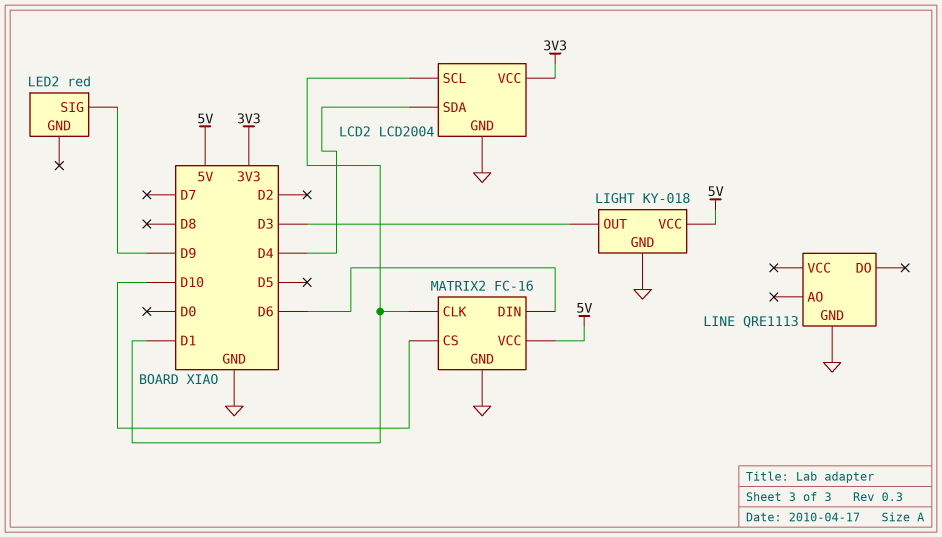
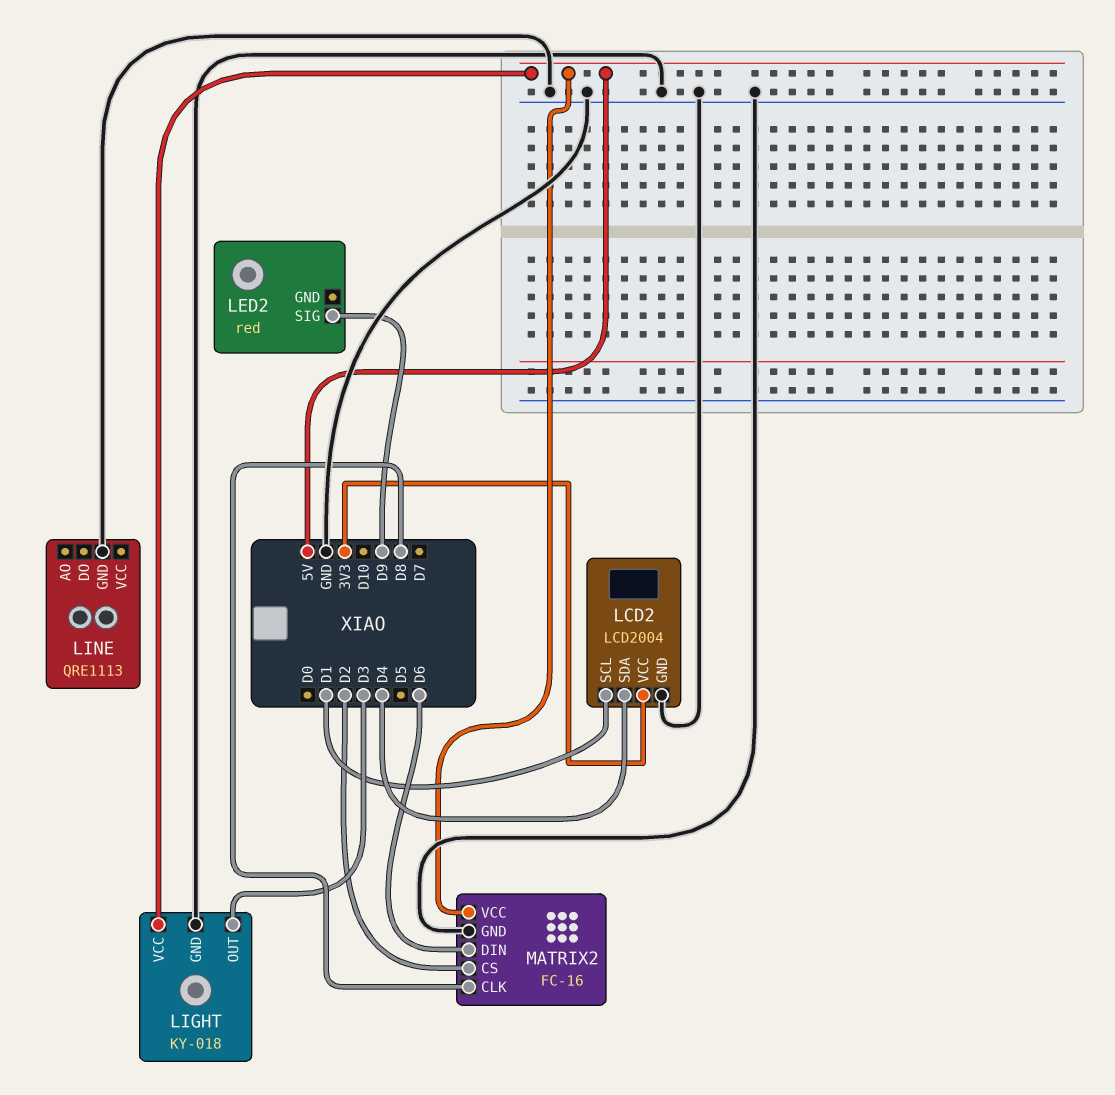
MATRIX2 pin CLK: D1 -> D8
MATRIX2 pin CS: D10 -> D2

